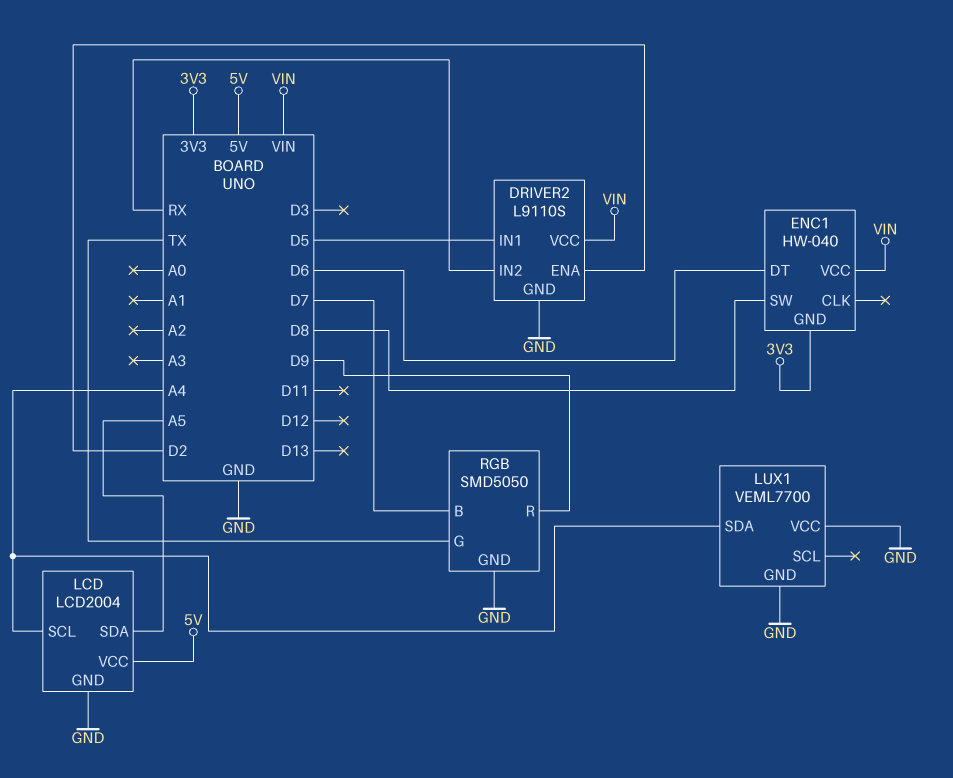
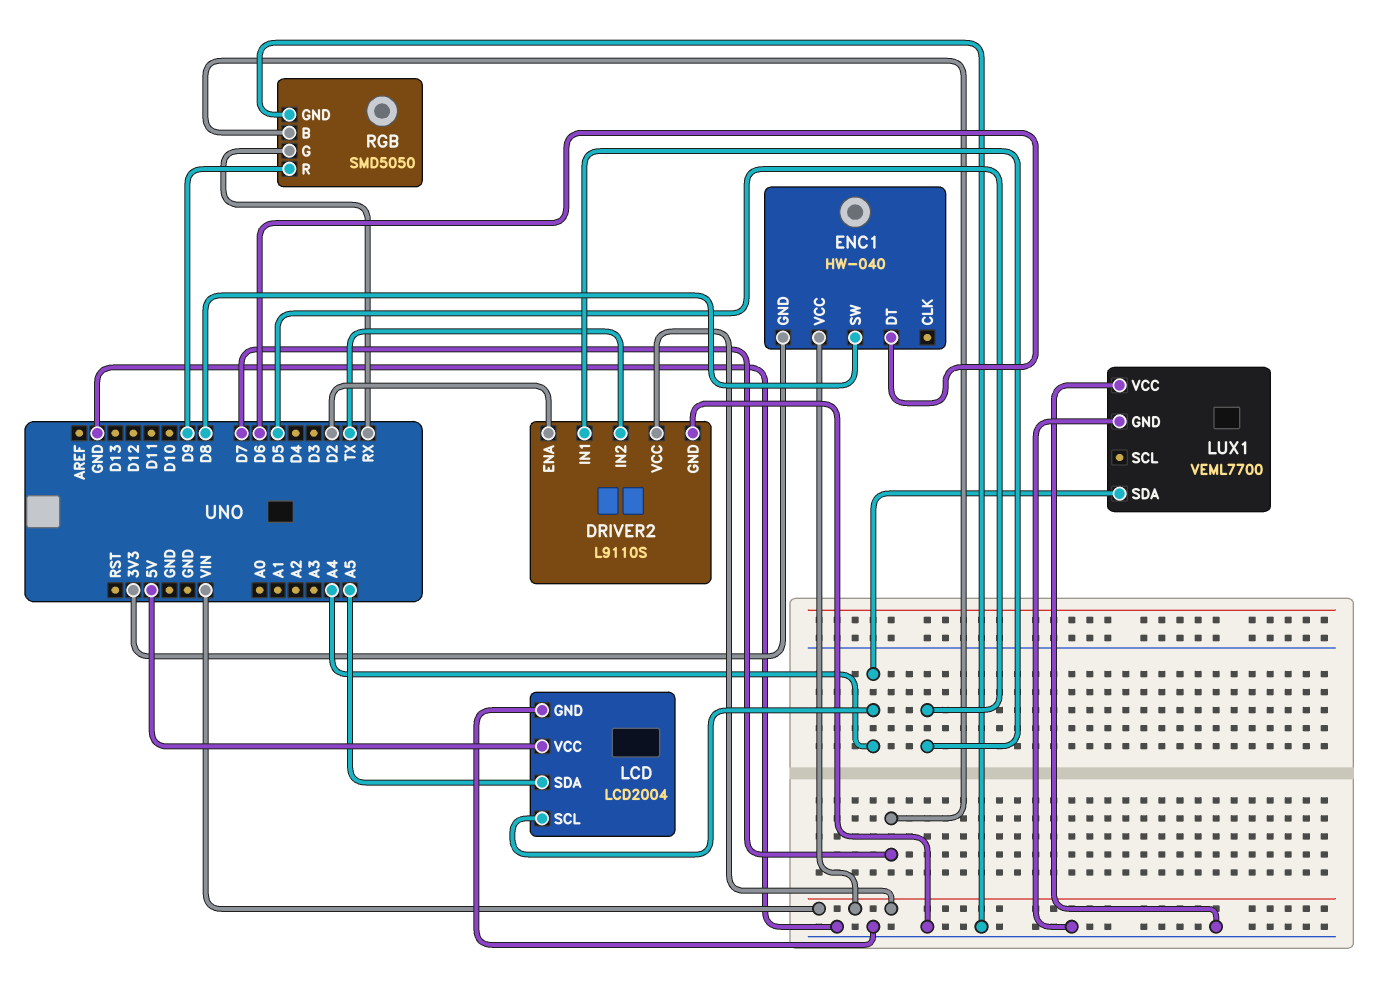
DRIVER2 pin IN2: RX -> TX
RGB pin G: TX -> RX

